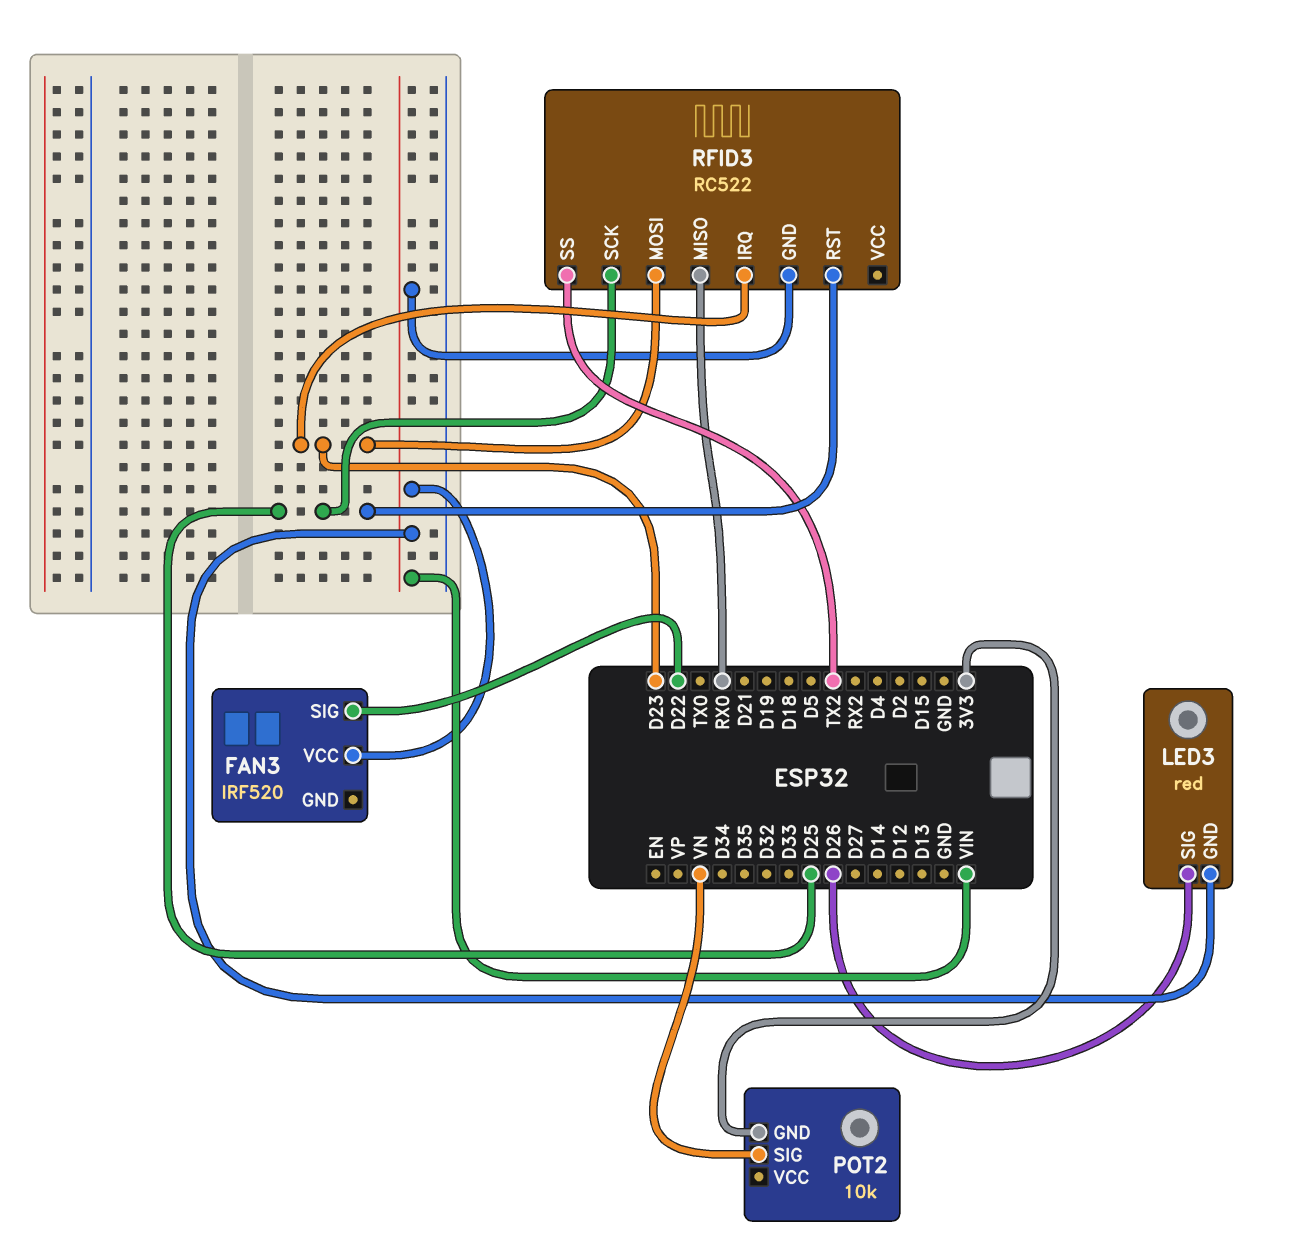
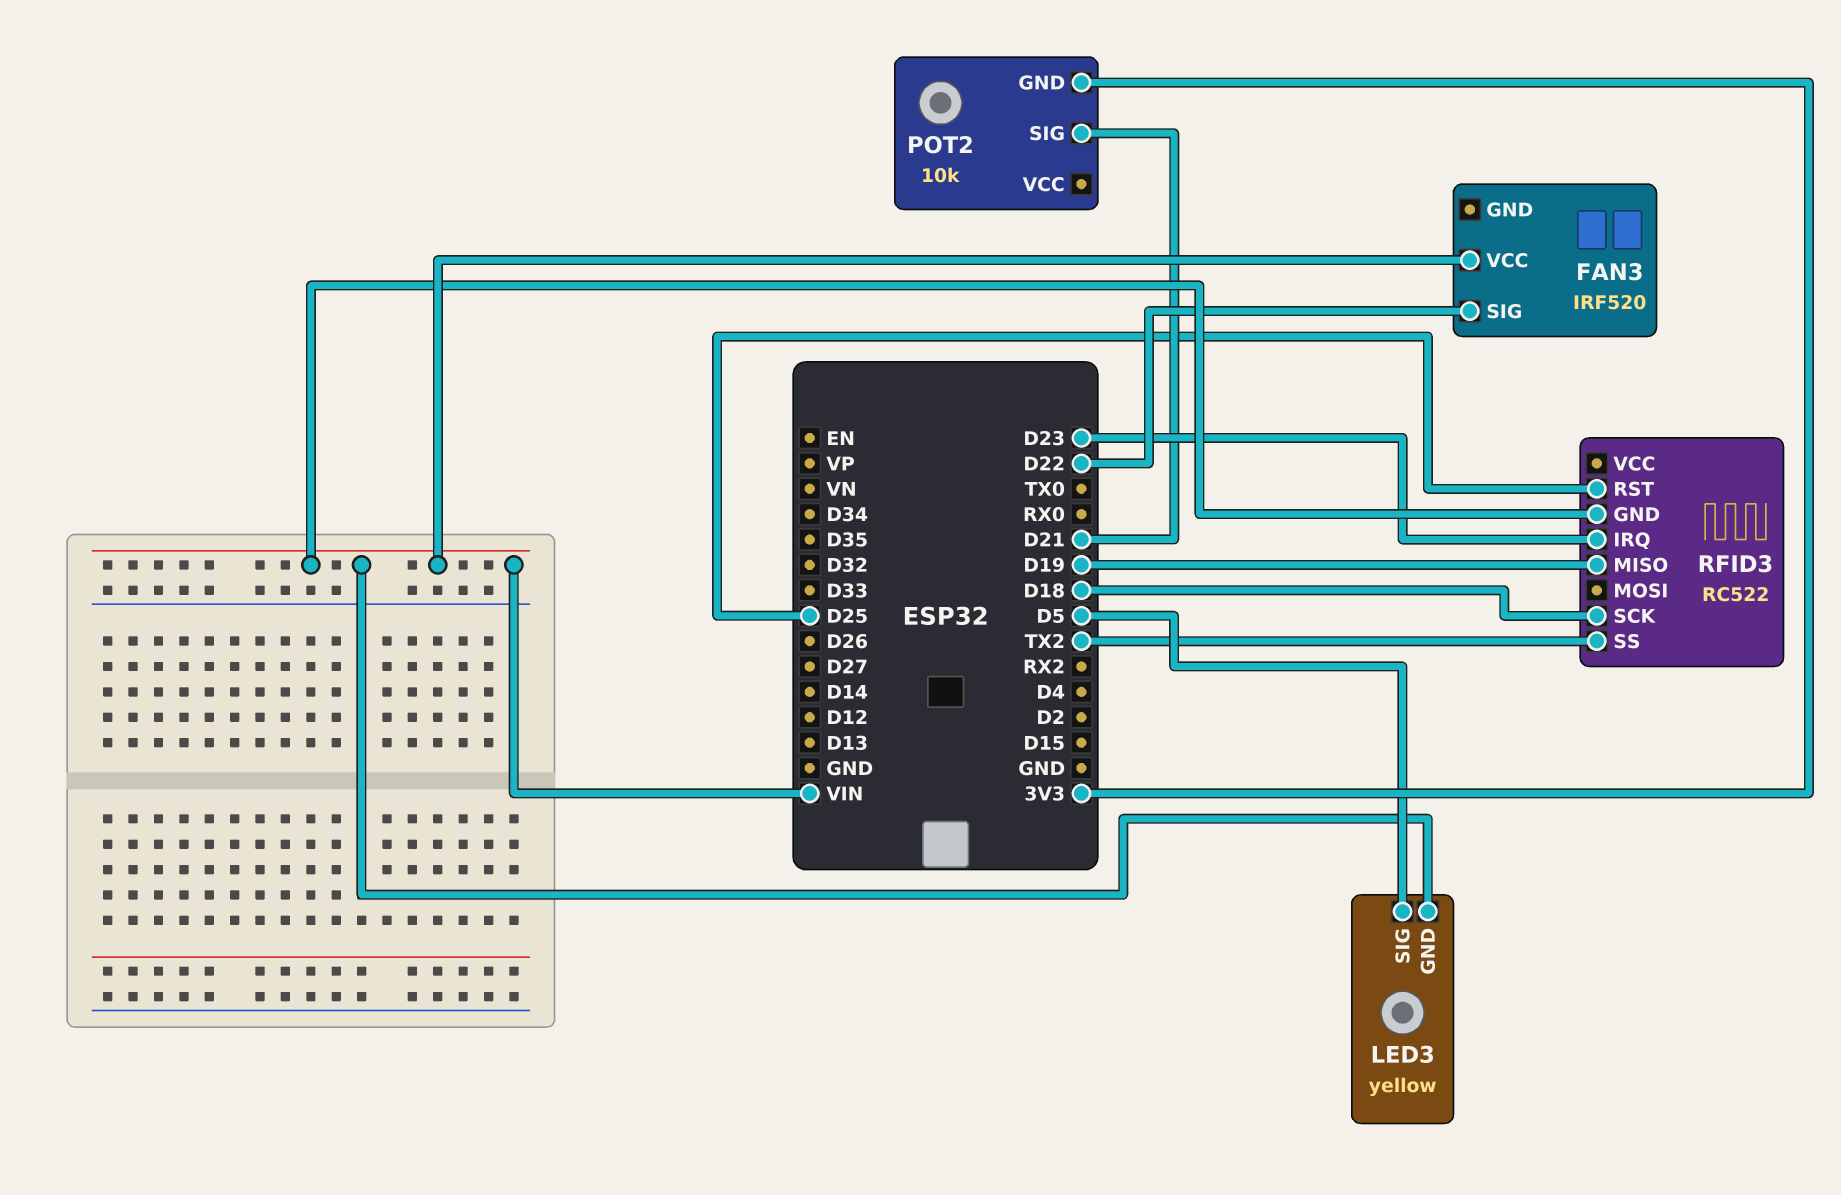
LED3: red -> yellow
LED3 pin SIG: D26 -> D5
POT2 pin SIG: VN -> D21
RFID3 pin MISO: RX0 -> D19
RFID3 pin MOSI: D23 -> none
RFID3 pin SCK: D25 -> D18

